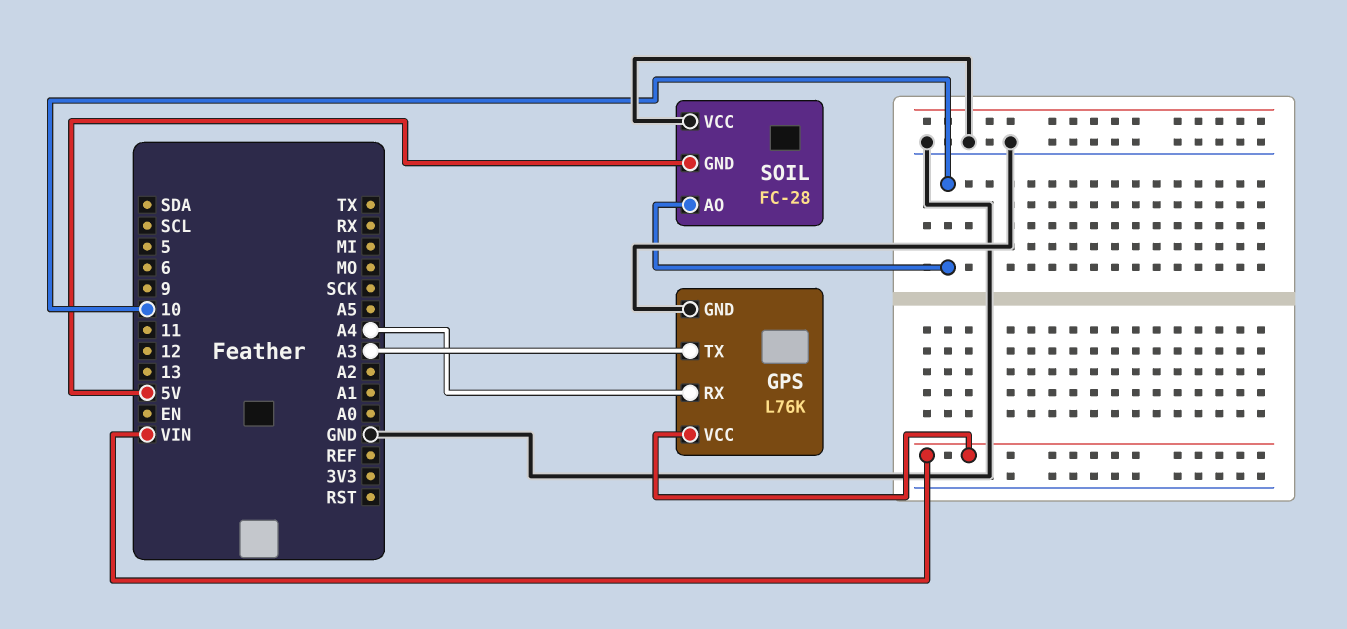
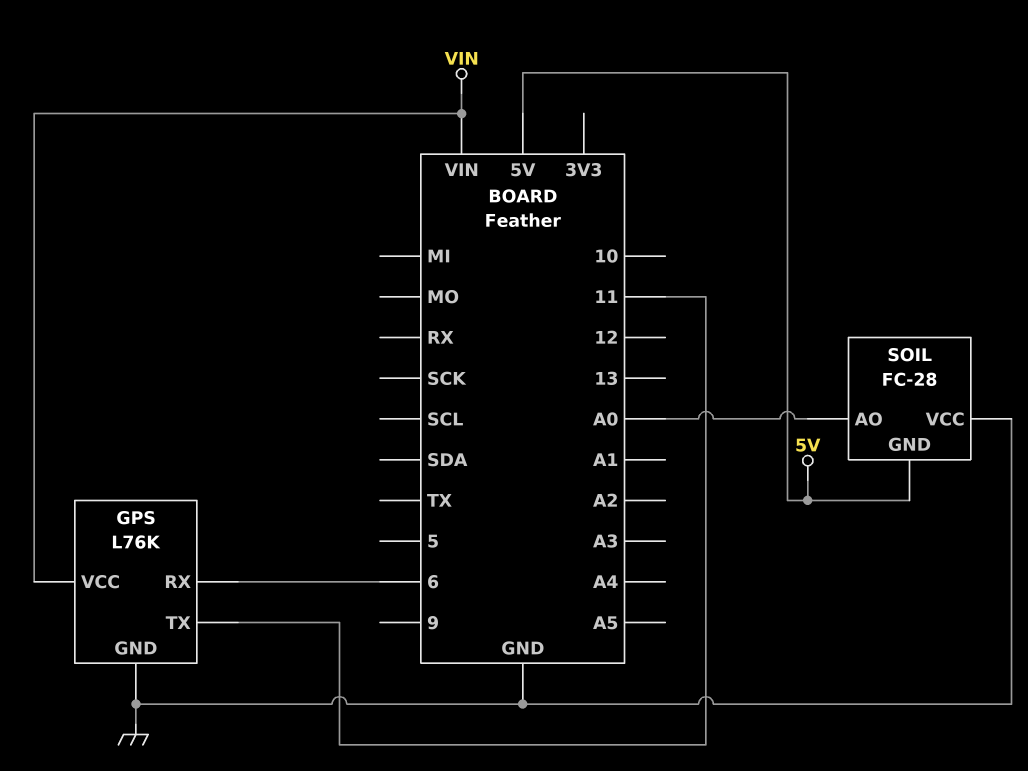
GPS pin RX: A4 -> 6
GPS pin TX: A3 -> 11
SOIL pin AO: 10 -> A0

